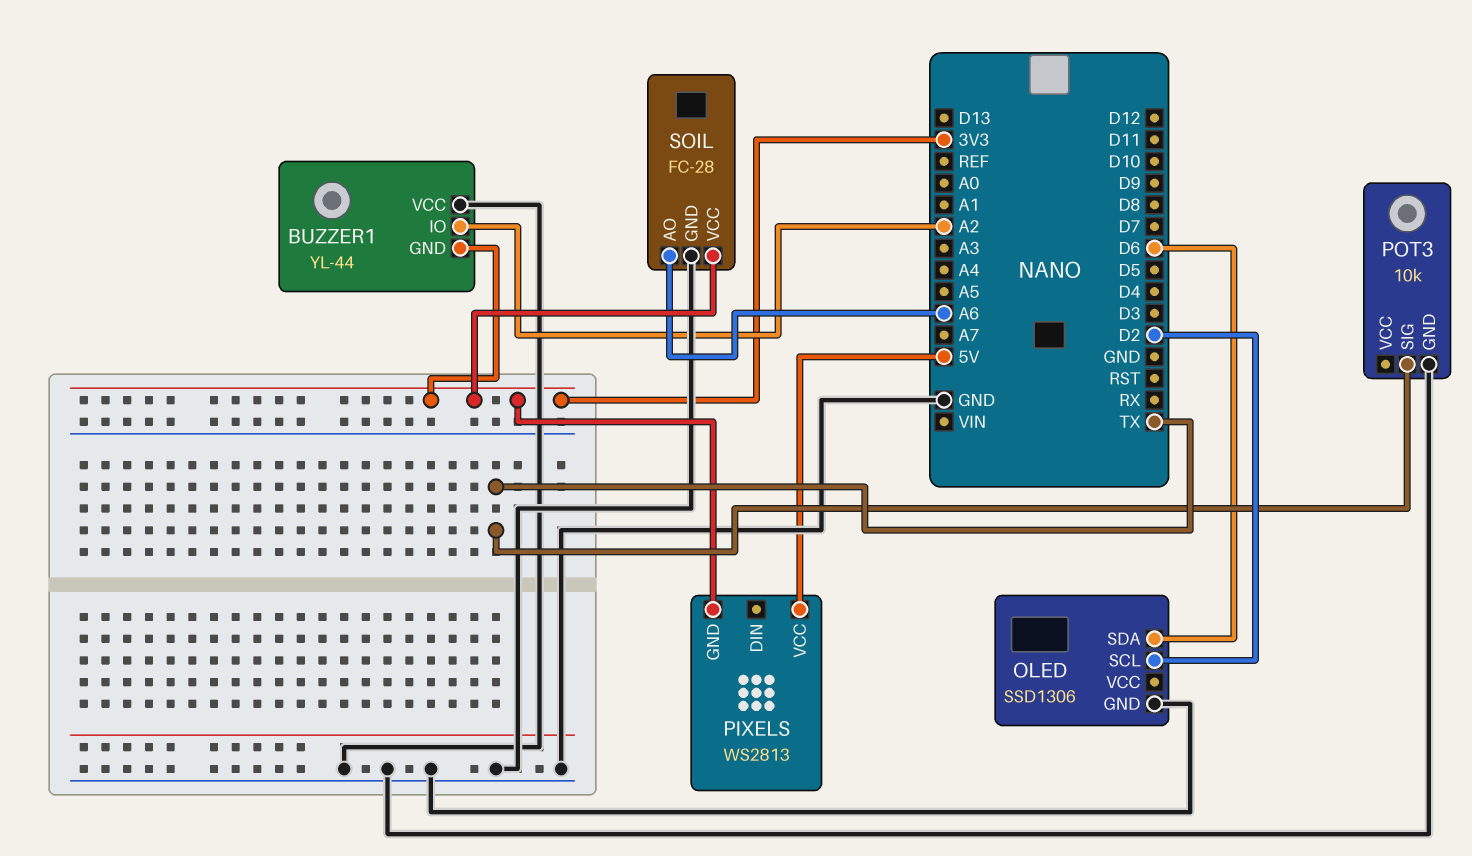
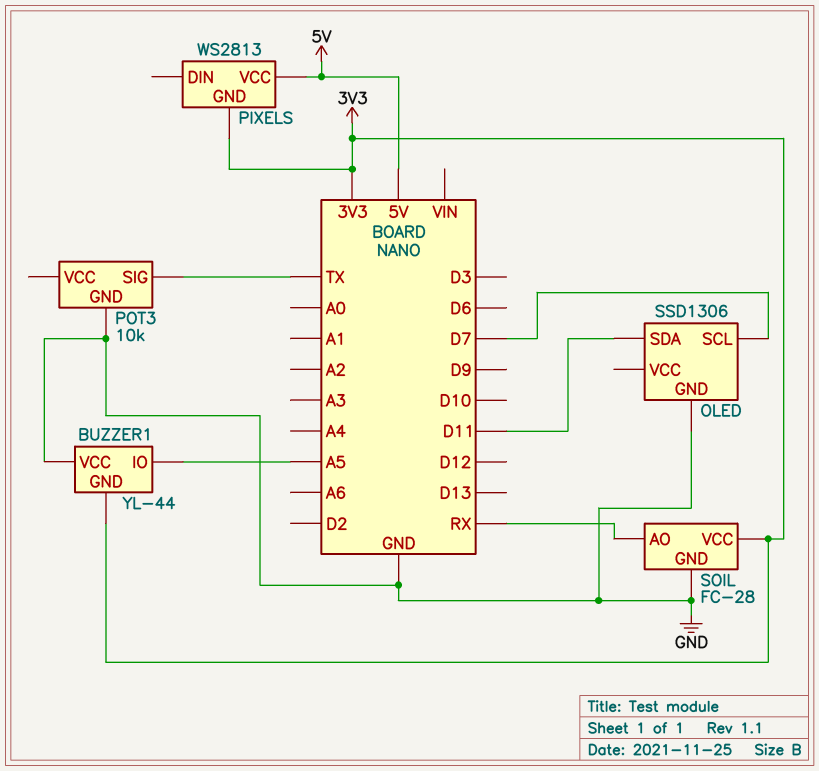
BUZZER1 pin IO: A2 -> A5
OLED pin SCL: D2 -> D7
OLED pin SDA: D6 -> D11
SOIL pin AO: A6 -> RX

